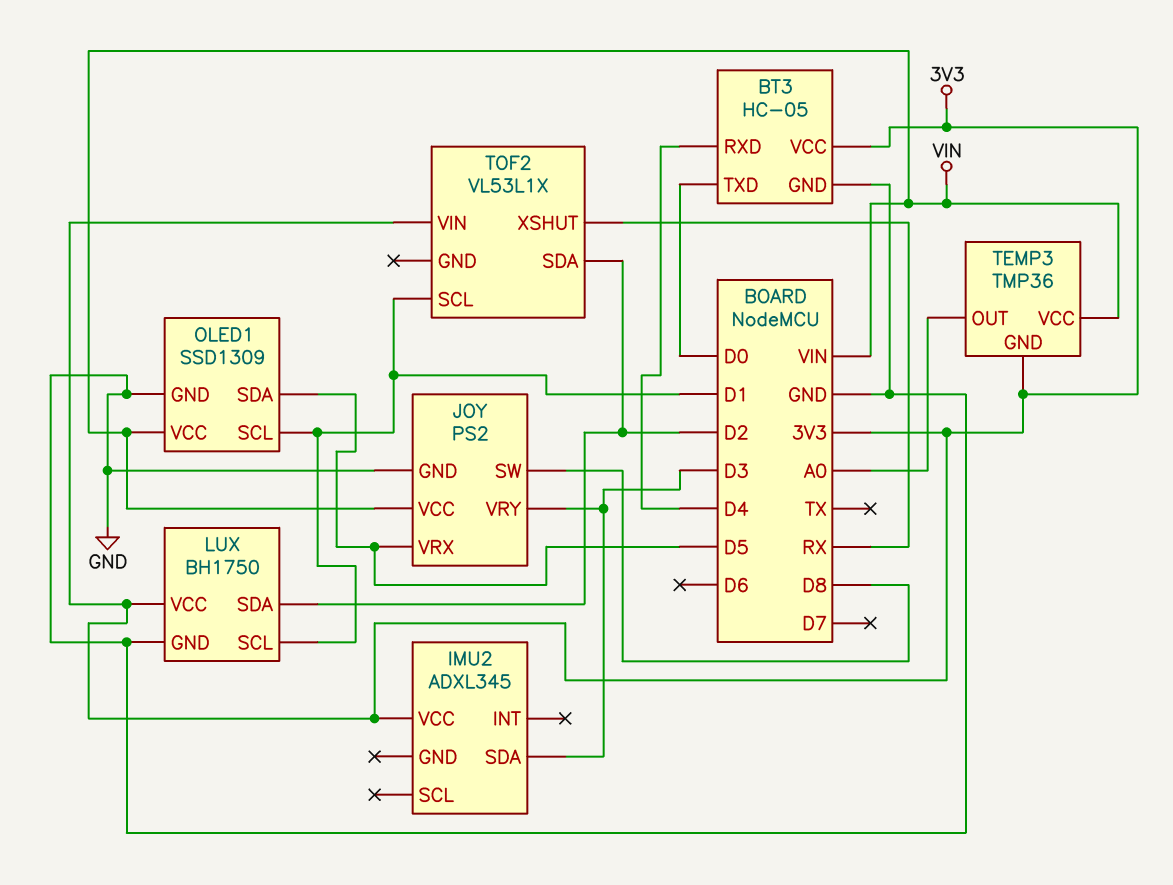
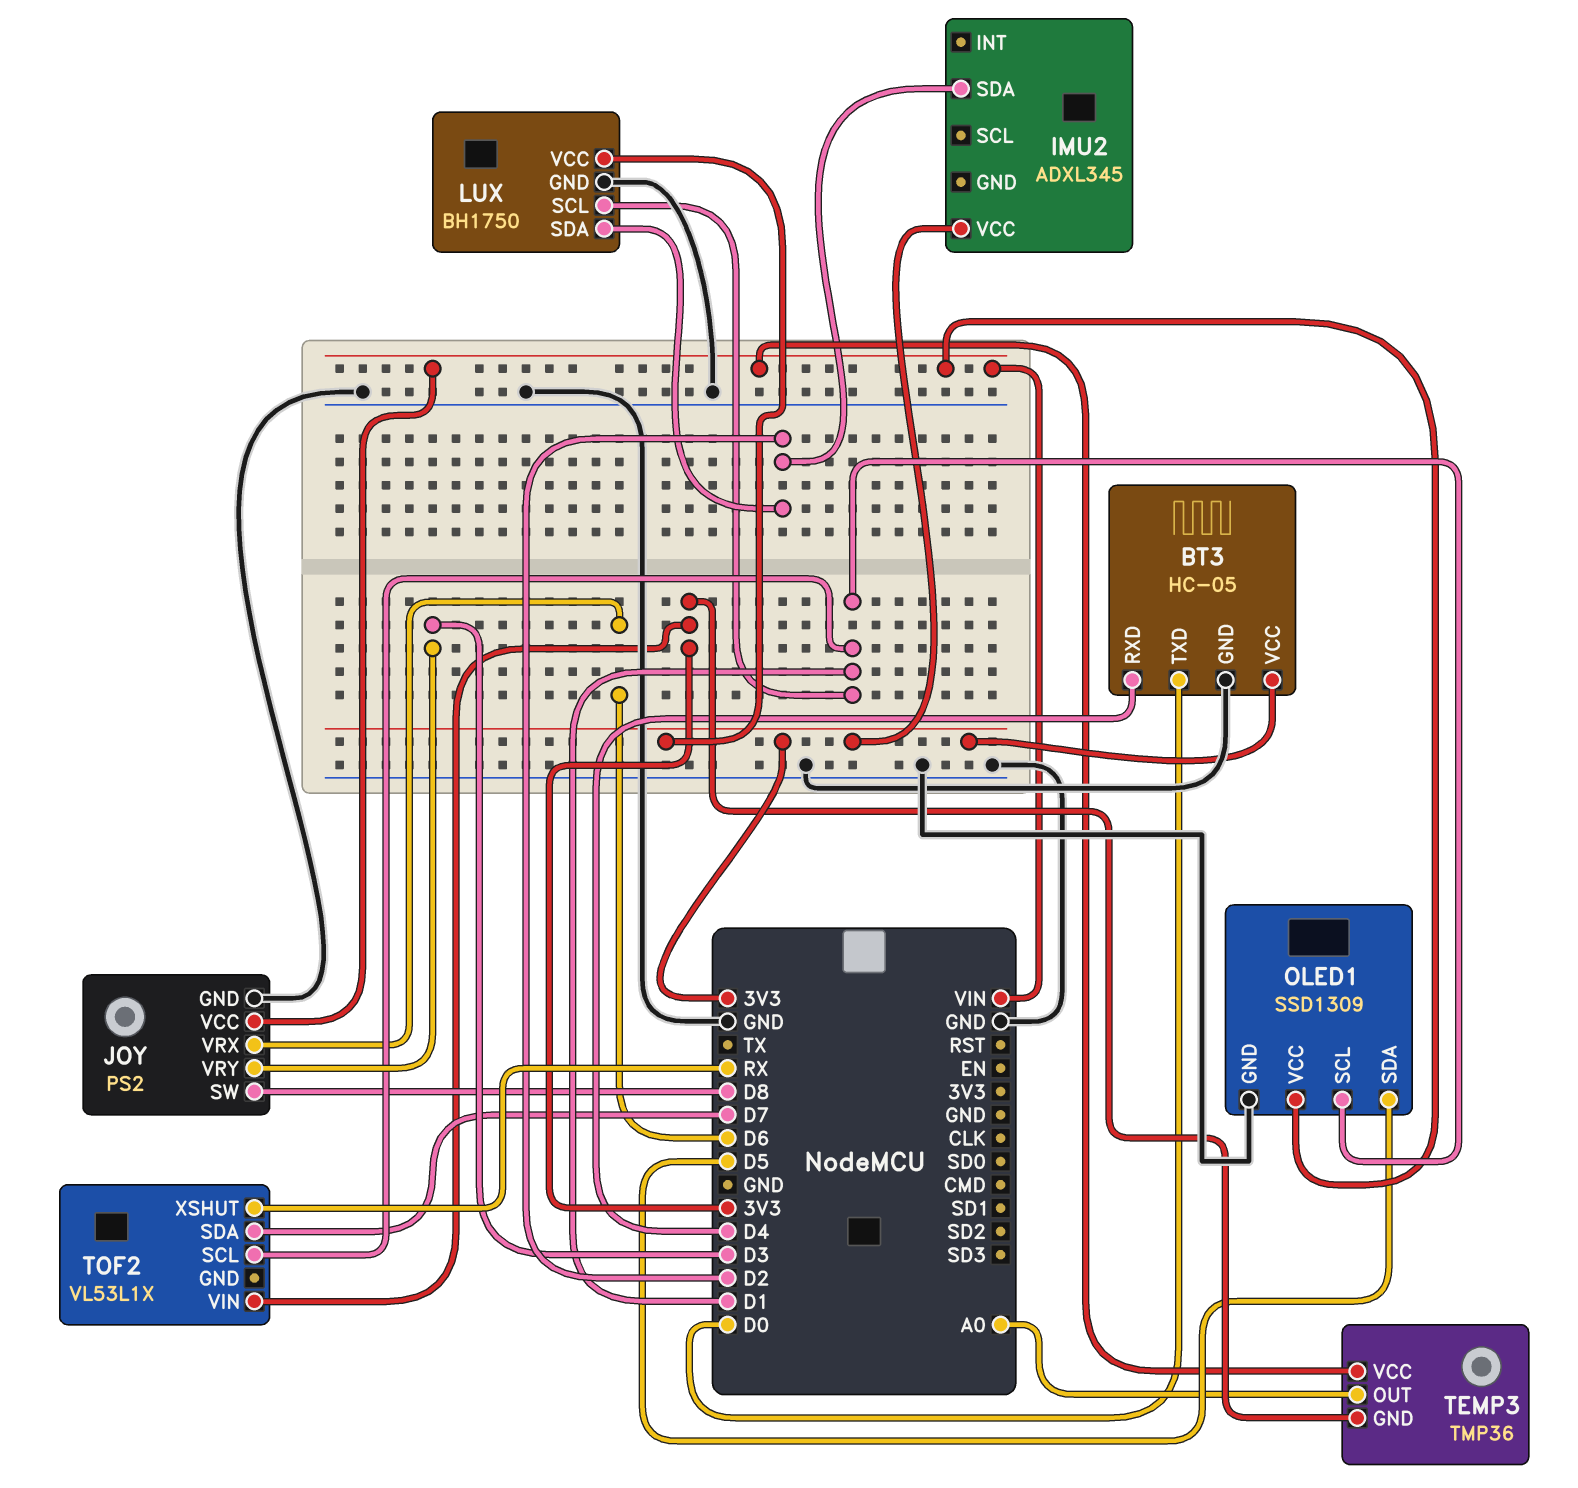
IMU2 pin SDA: D3 -> D2
JOY pin VRX: D5 -> D6
TOF2 pin SDA: D2 -> D7

